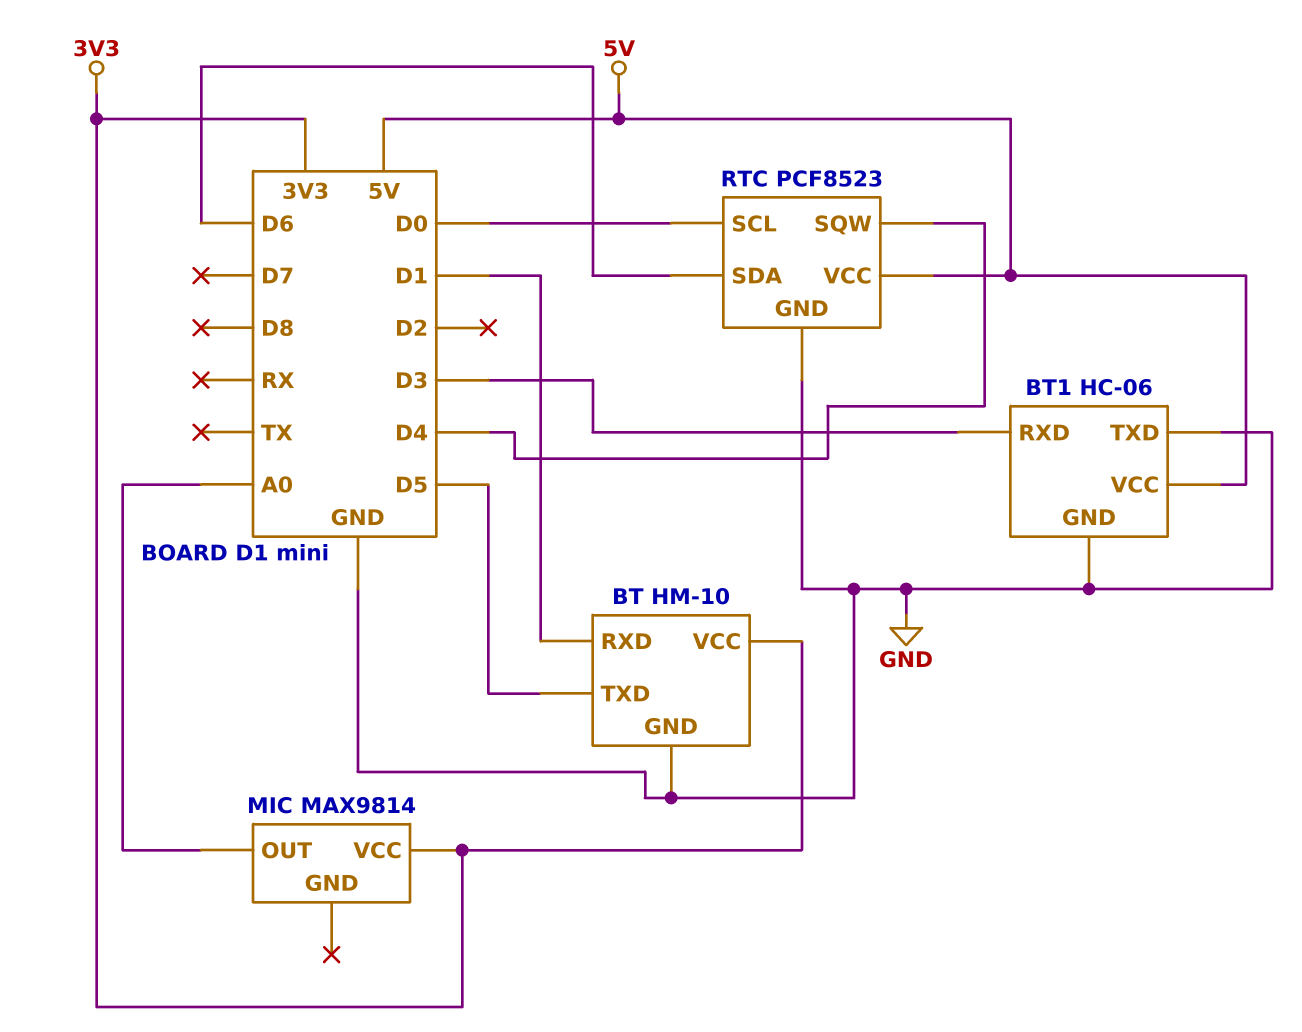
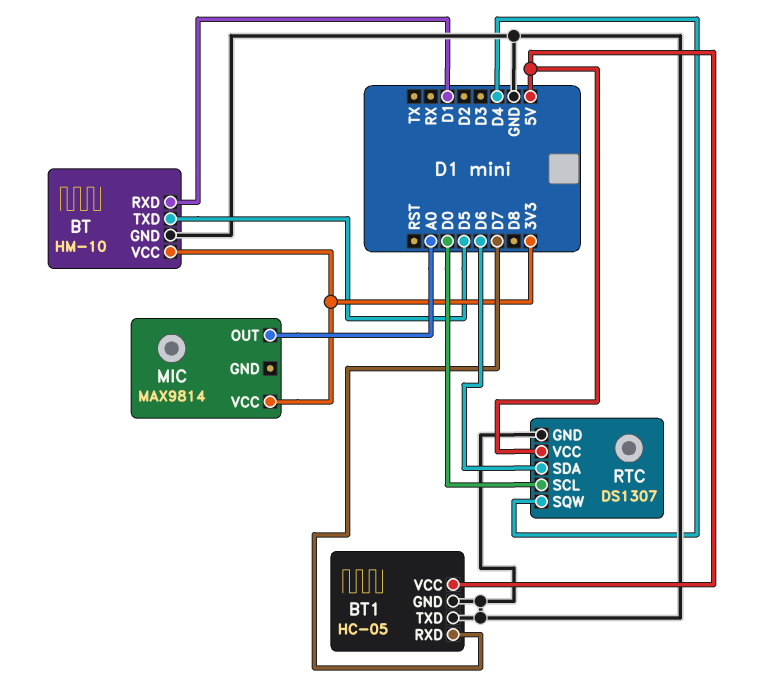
BT1: HC-06 -> HC-05
BT1 pin RXD: D3 -> D7
RTC: PCF8523 -> DS1307

